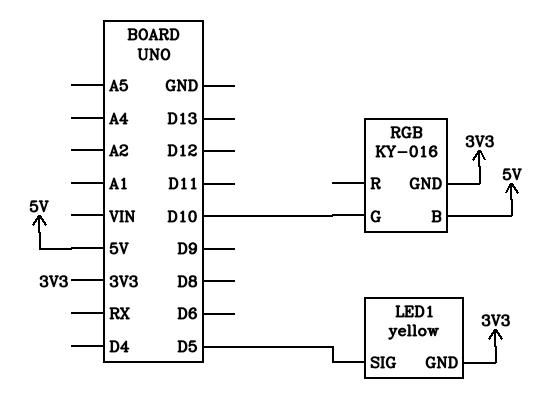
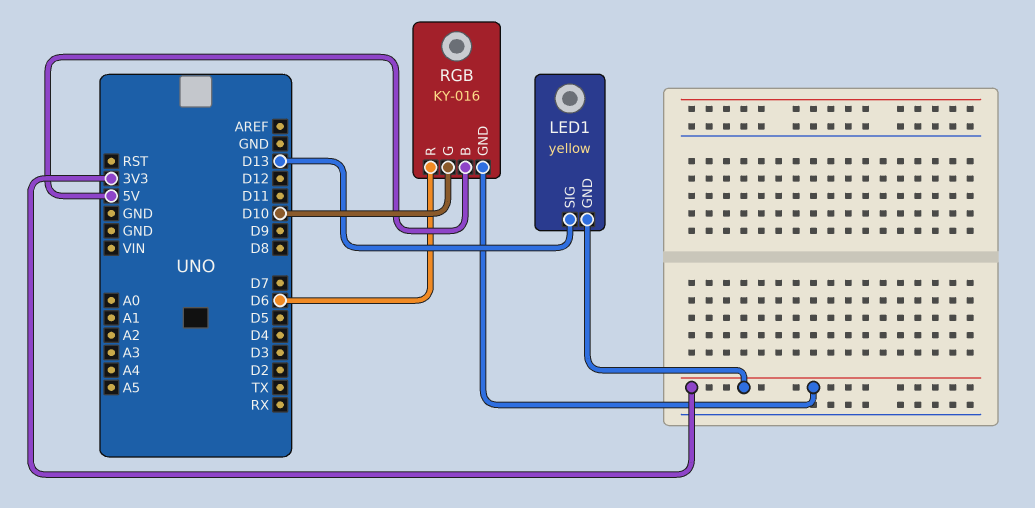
LED1 pin SIG: D5 -> D13
RGB pin R: none -> D6

